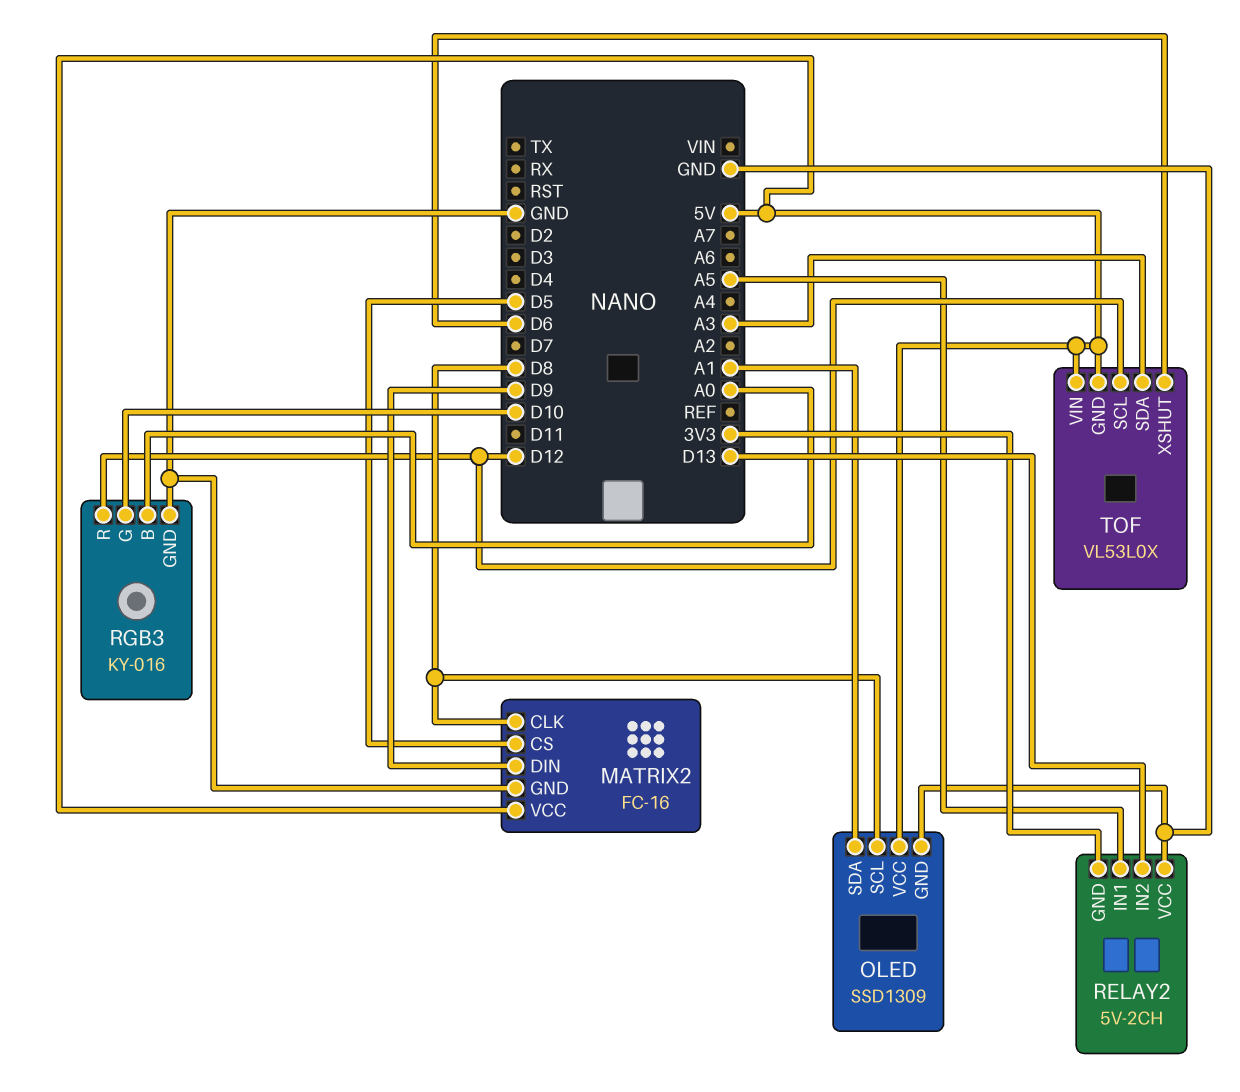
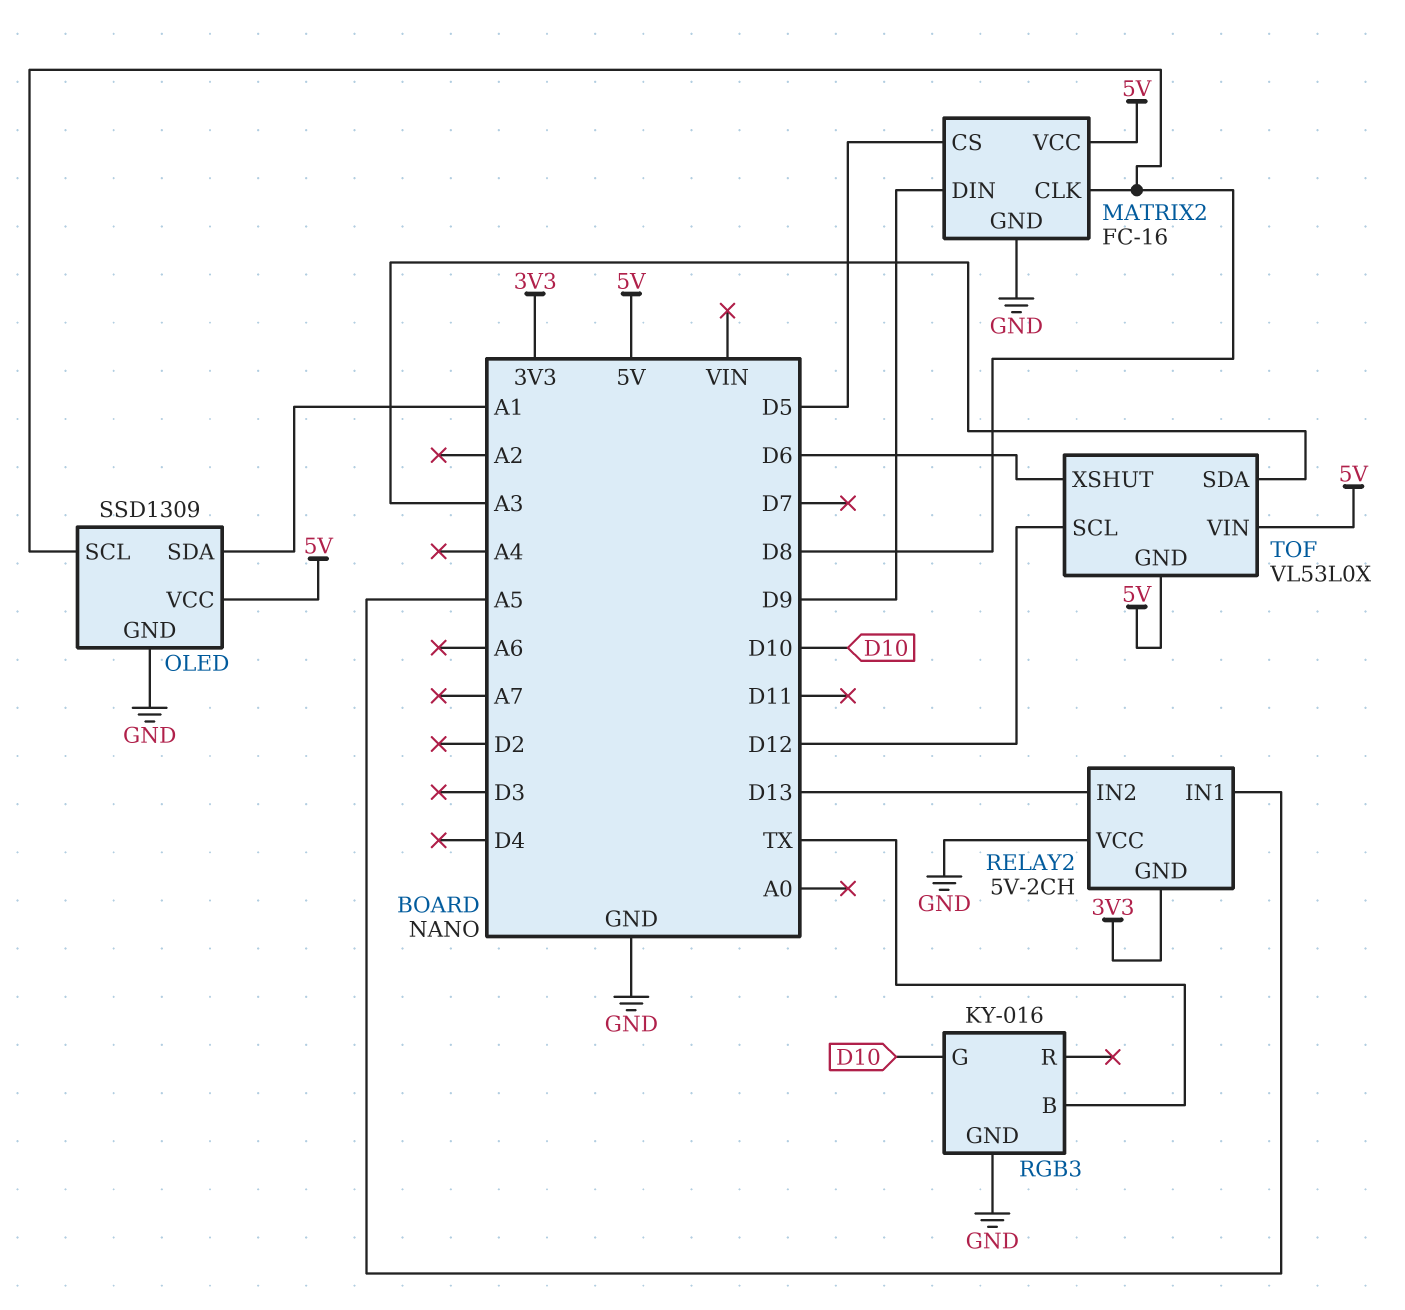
RGB3 pin B: A0 -> TX
RGB3 pin R: D12 -> none

